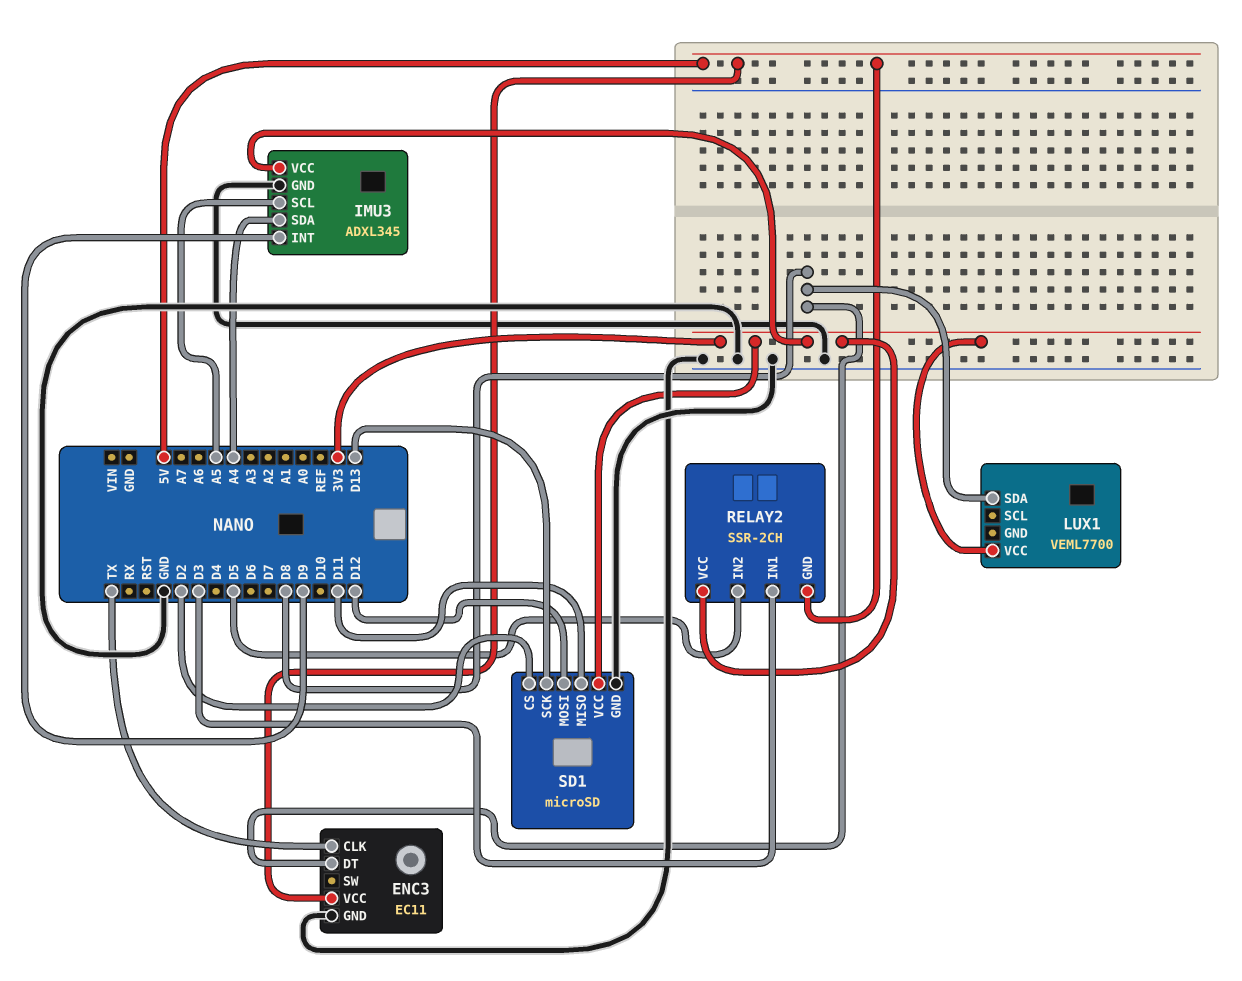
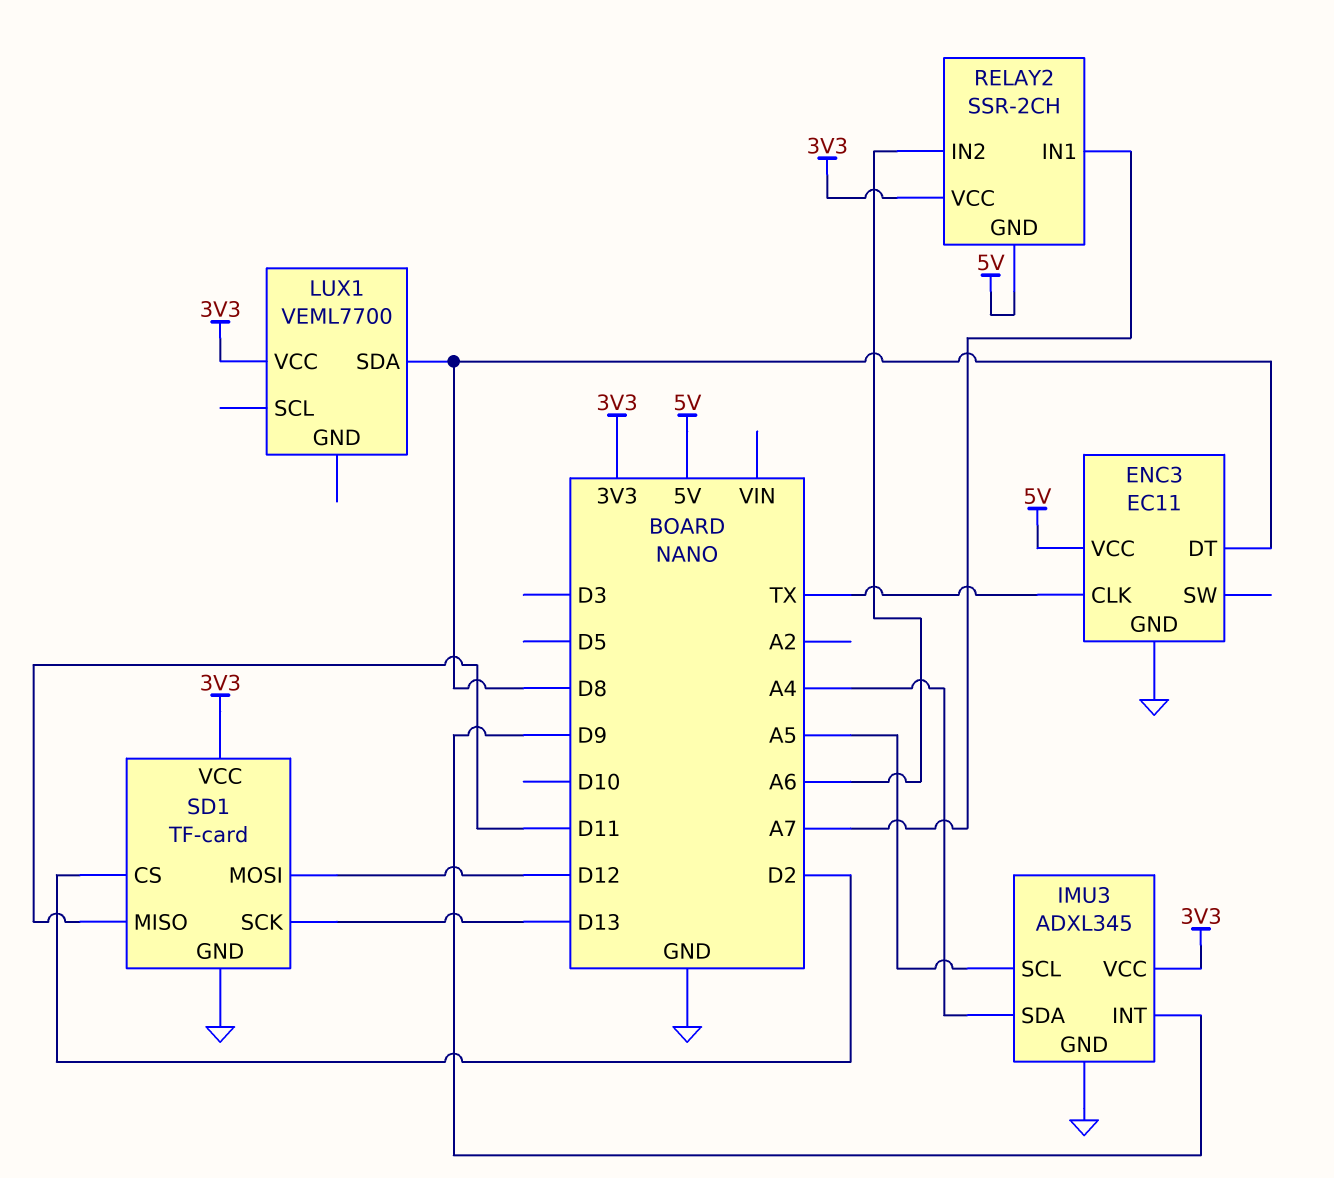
RELAY2 pin IN1: D3 -> A7
RELAY2 pin IN2: D5 -> A6
SD1: microSD -> TF-card

